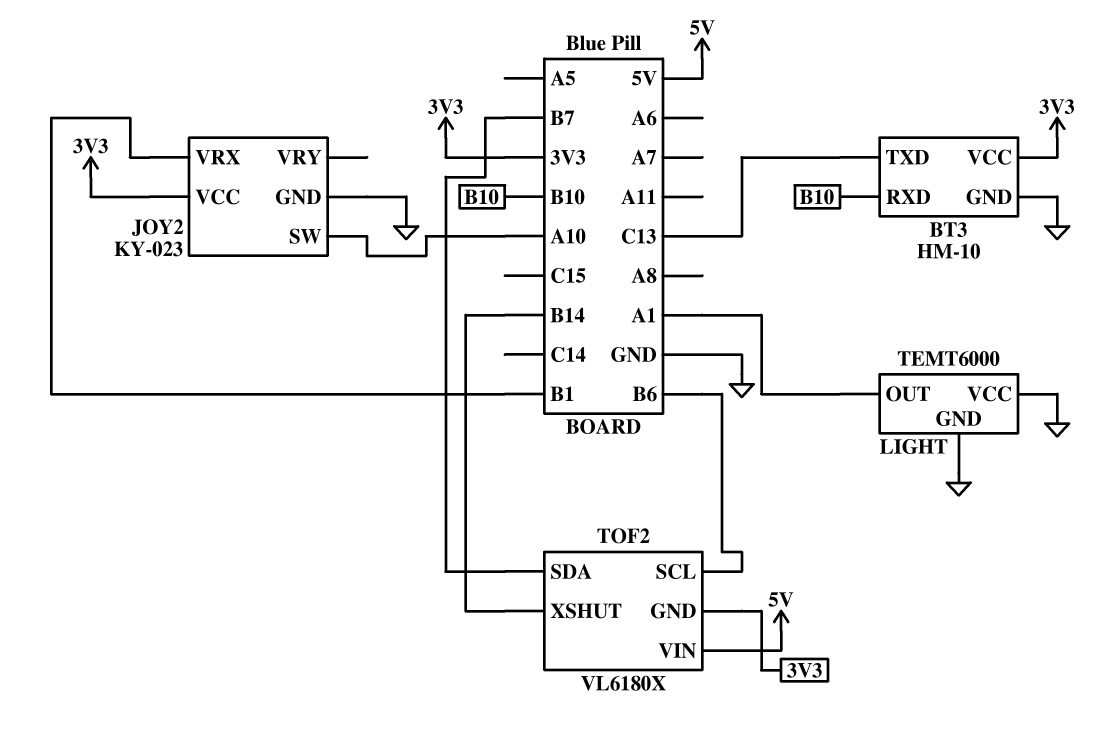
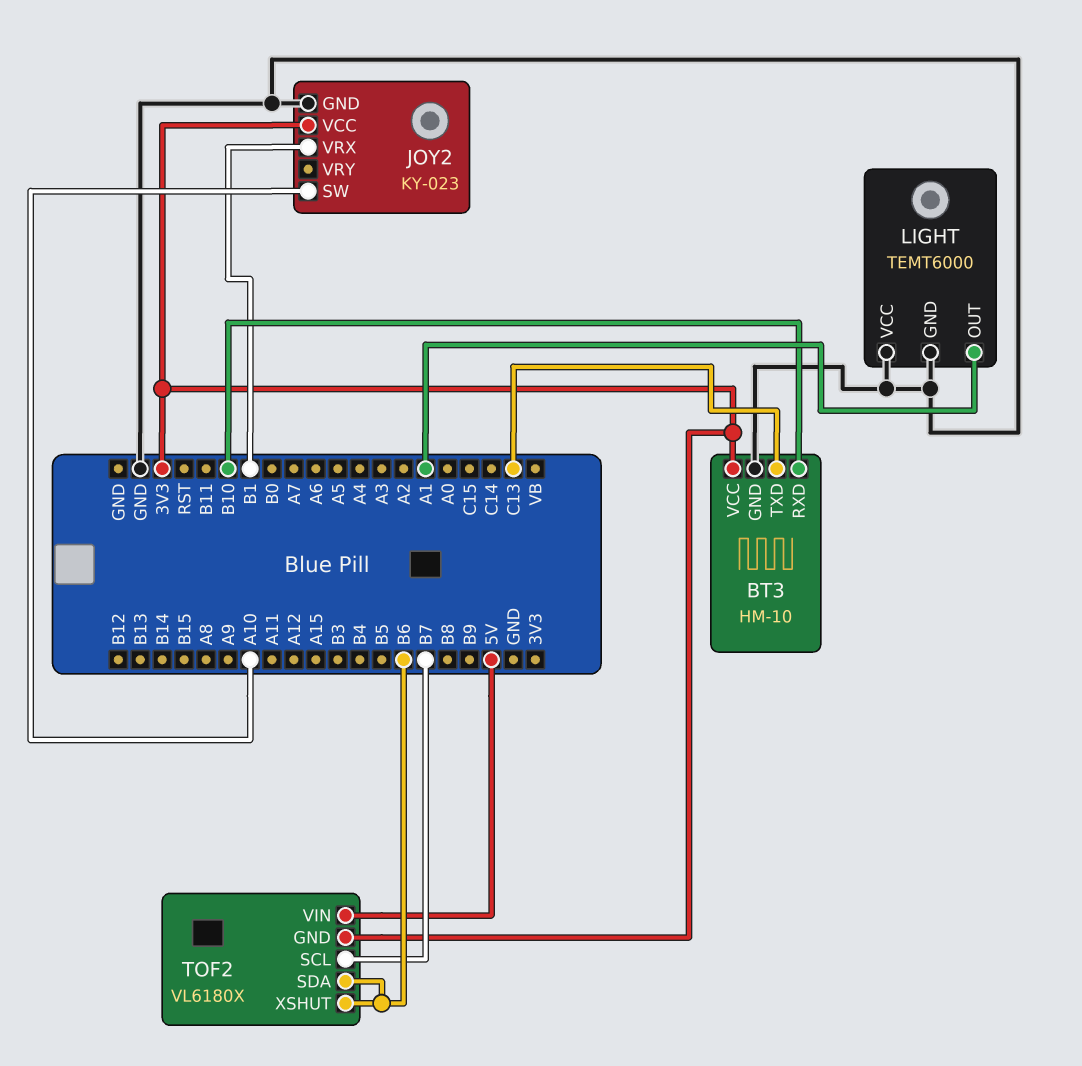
TOF2 pin SCL: B6 -> B7
TOF2 pin SDA: B7 -> B6
TOF2 pin XSHUT: B14 -> B6

